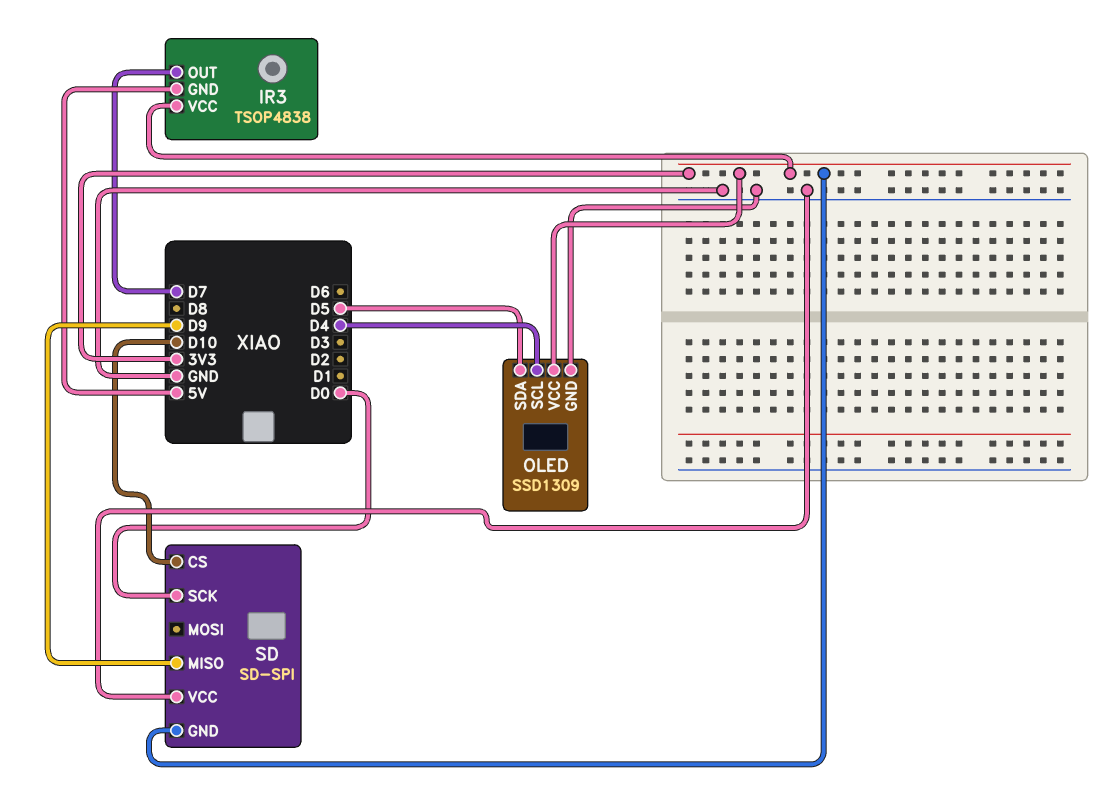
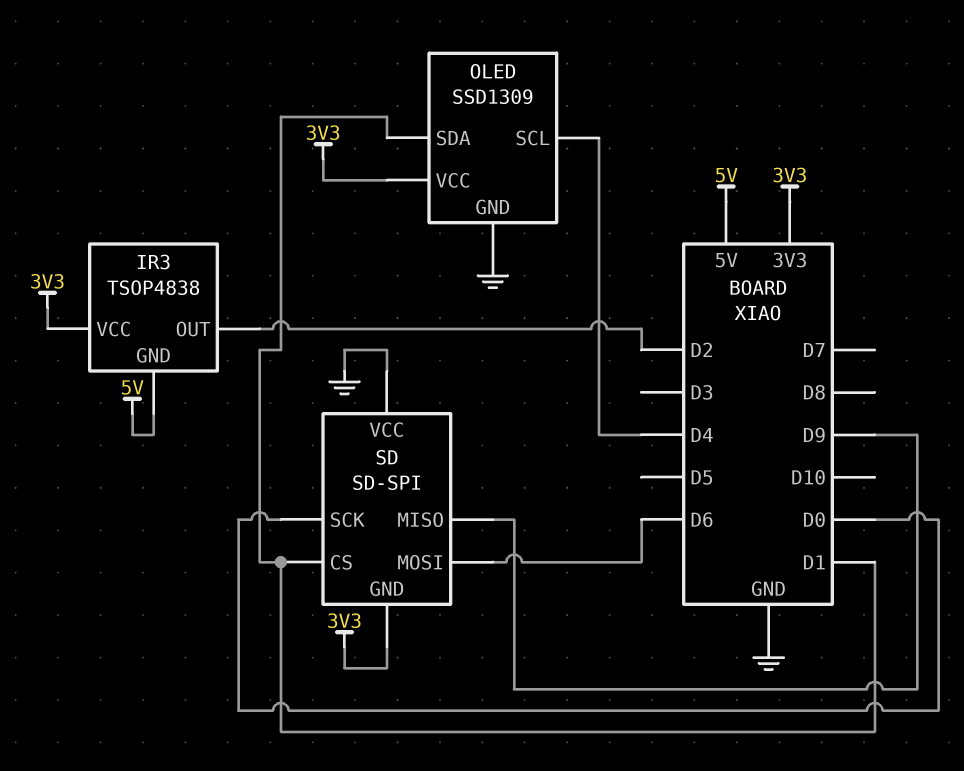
IR3 pin OUT: D7 -> D2
OLED pin SDA: D5 -> D1
SD pin CS: D10 -> D1
SD pin MOSI: none -> D6

